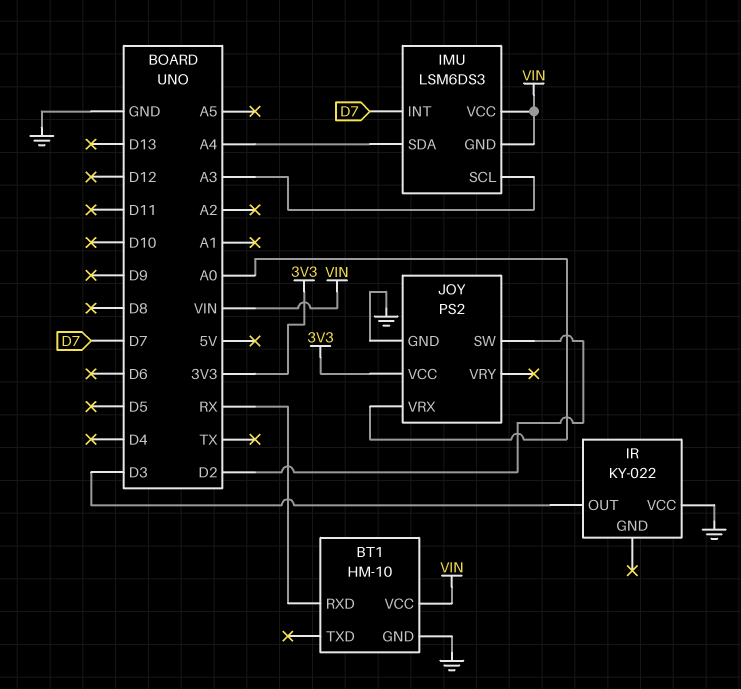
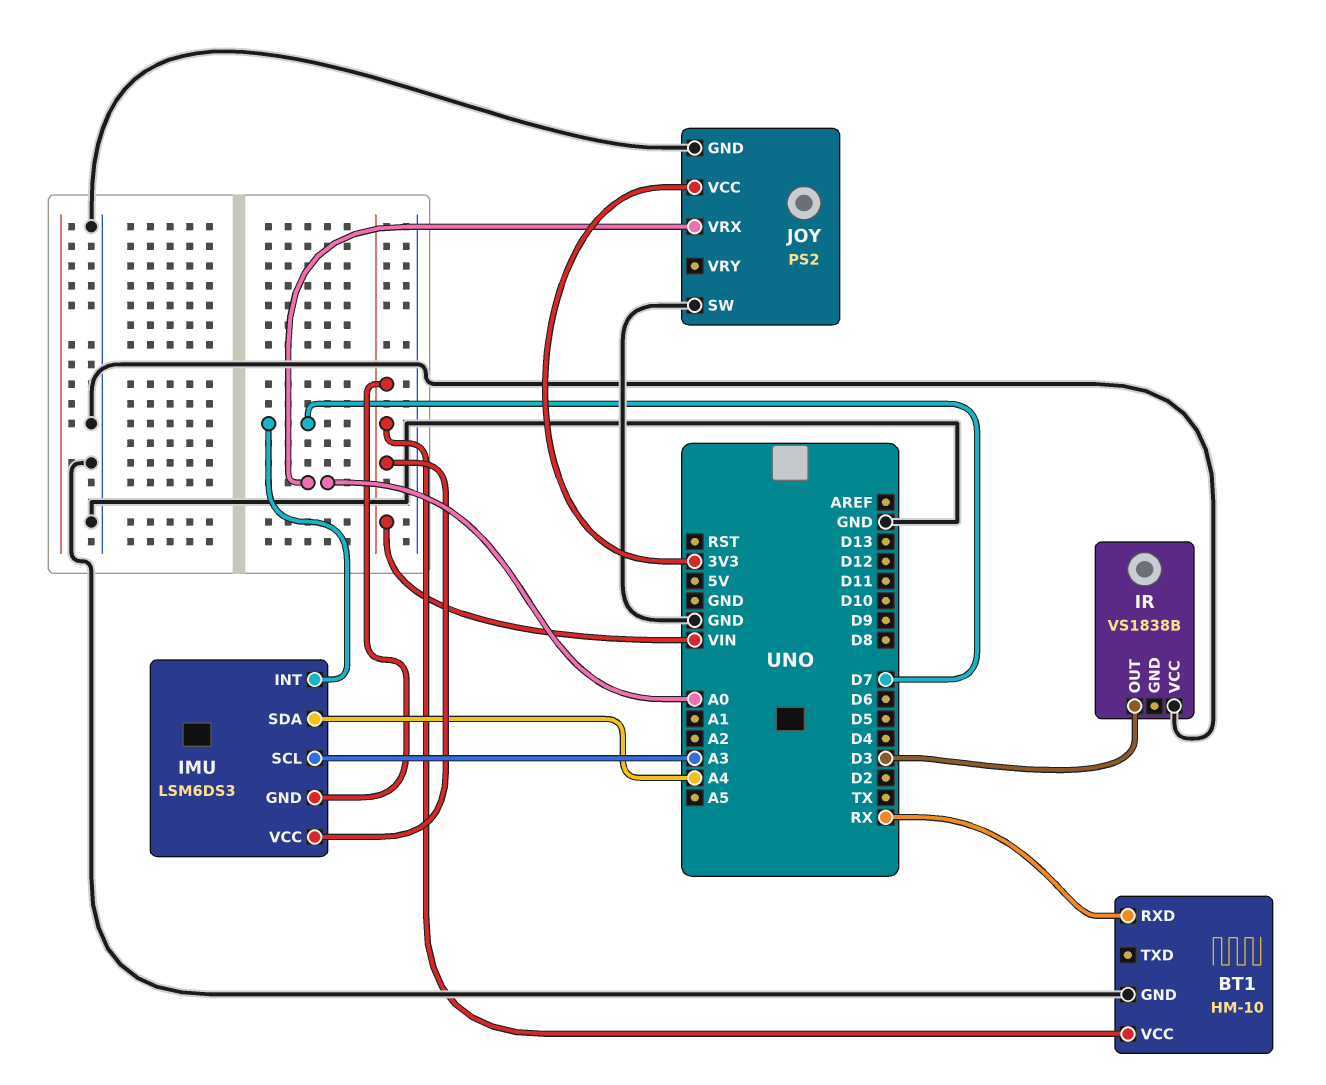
IR: KY-022 -> VS1838B
JOY pin SW: D2 -> GND

